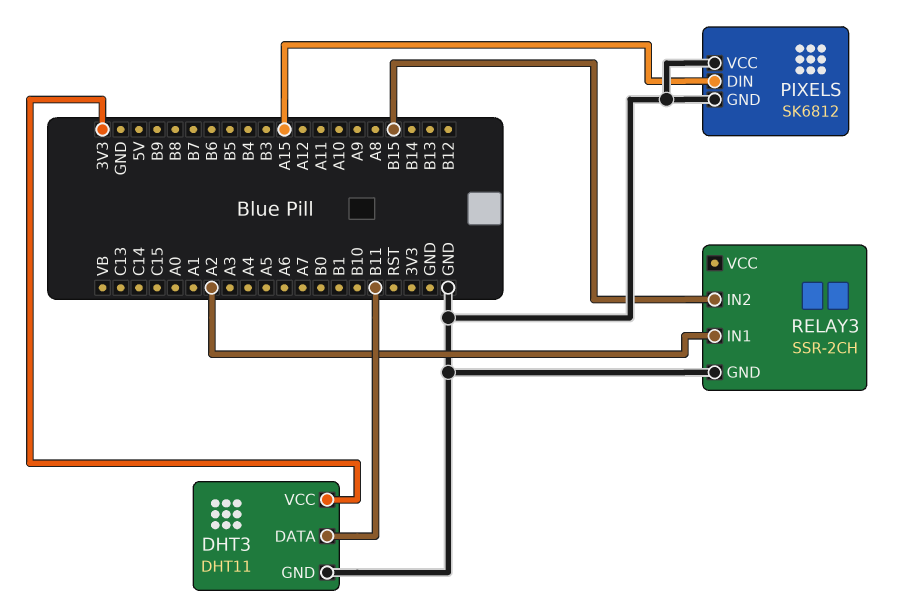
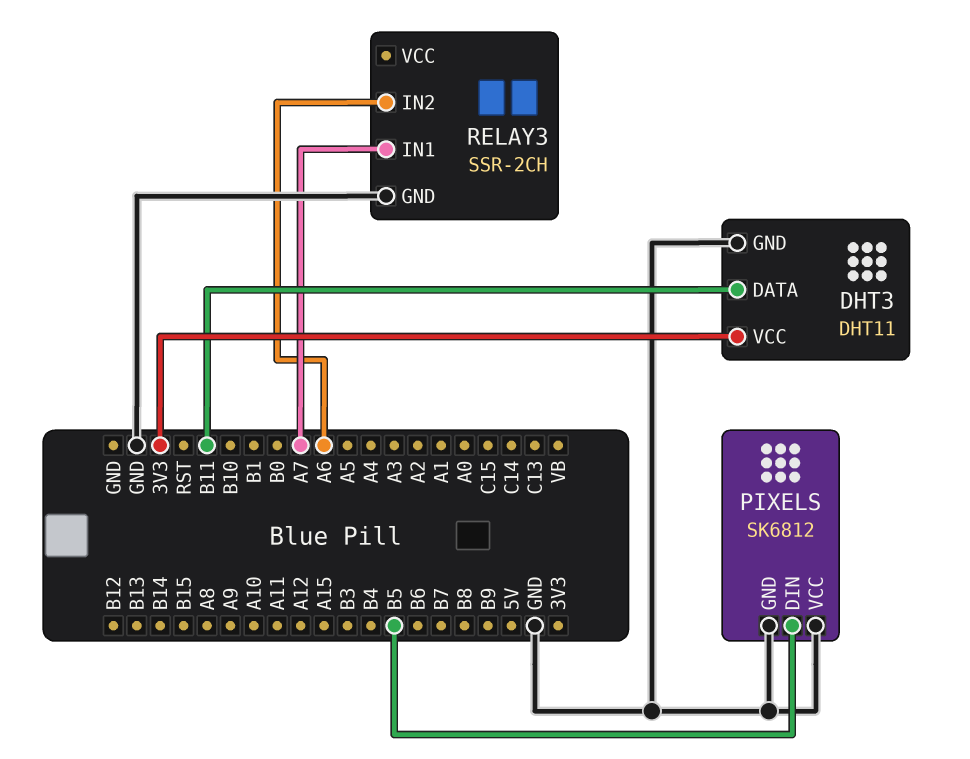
PIXELS pin DIN: A15 -> B5
RELAY3 pin IN1: A2 -> A7
RELAY3 pin IN2: B15 -> A6

